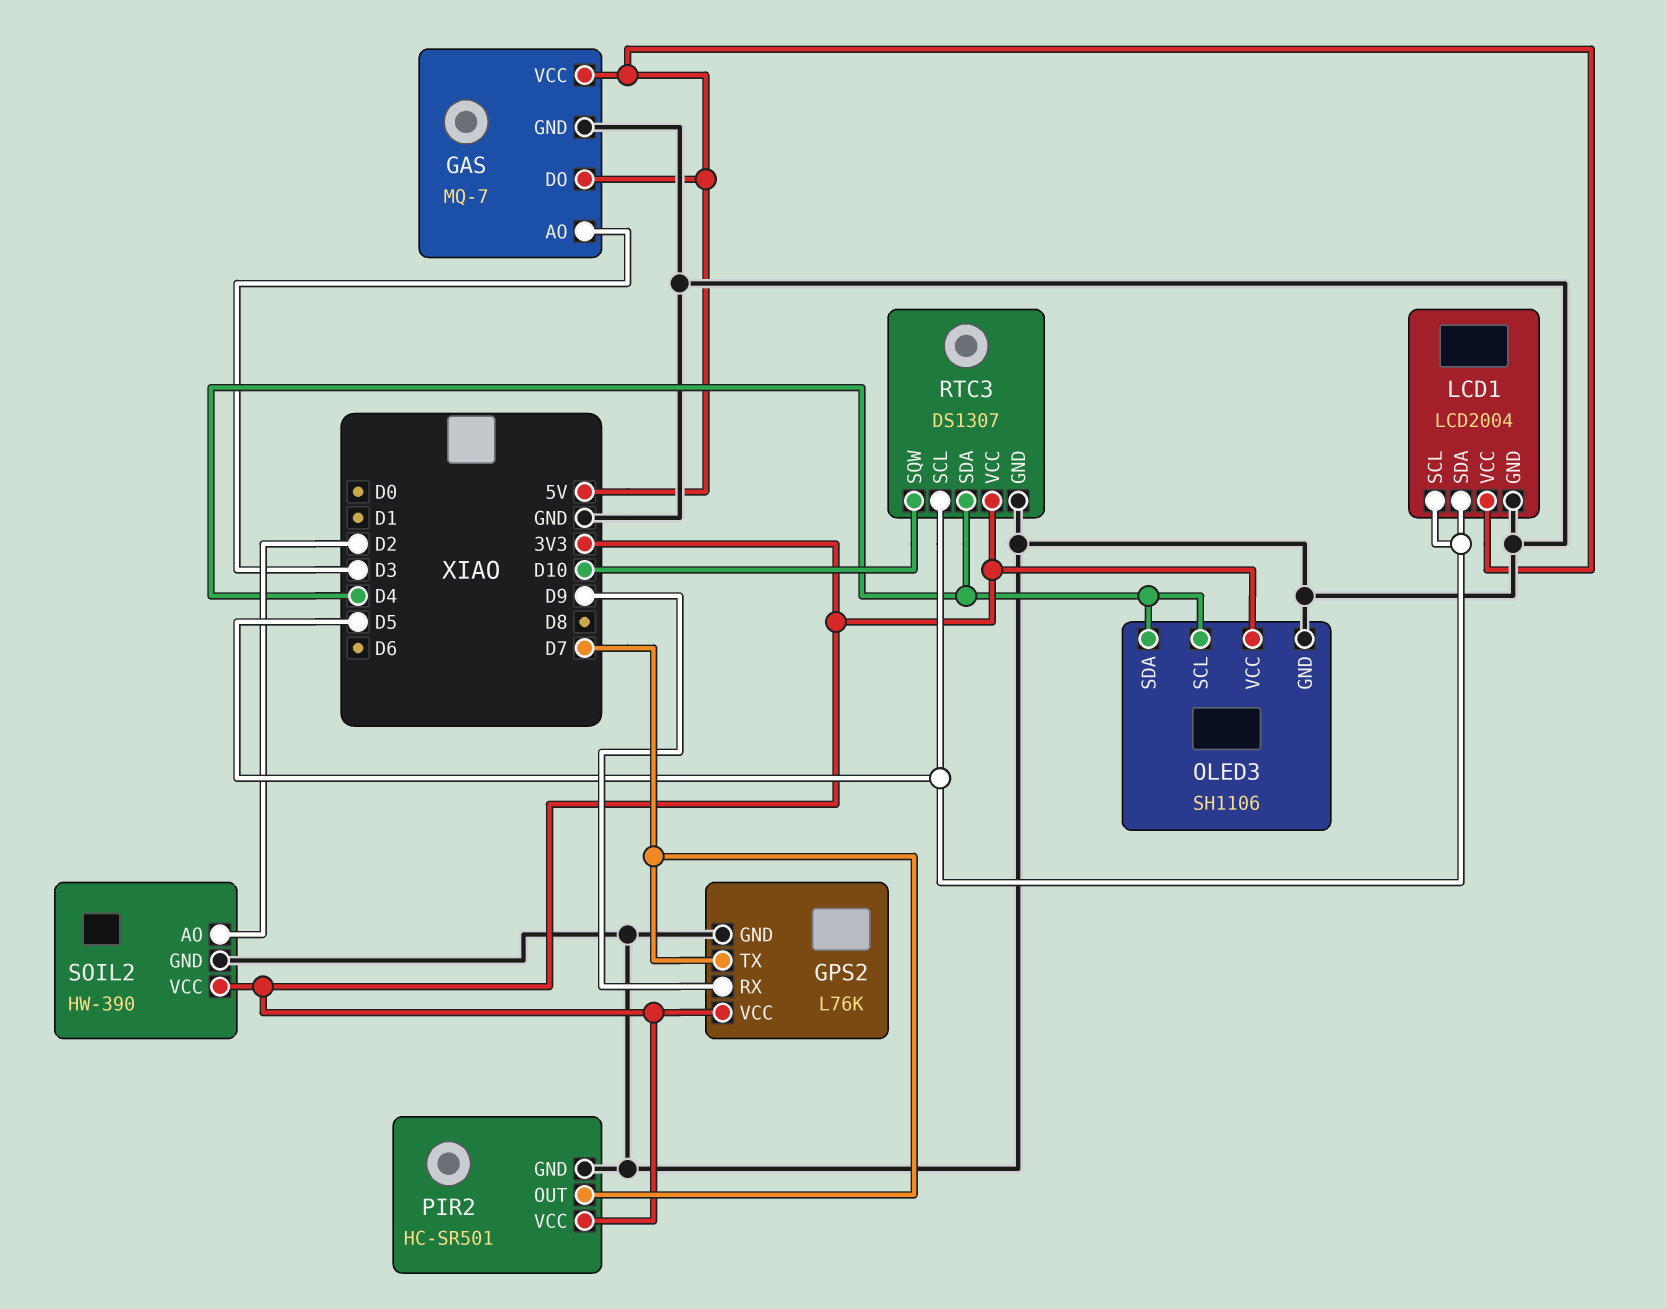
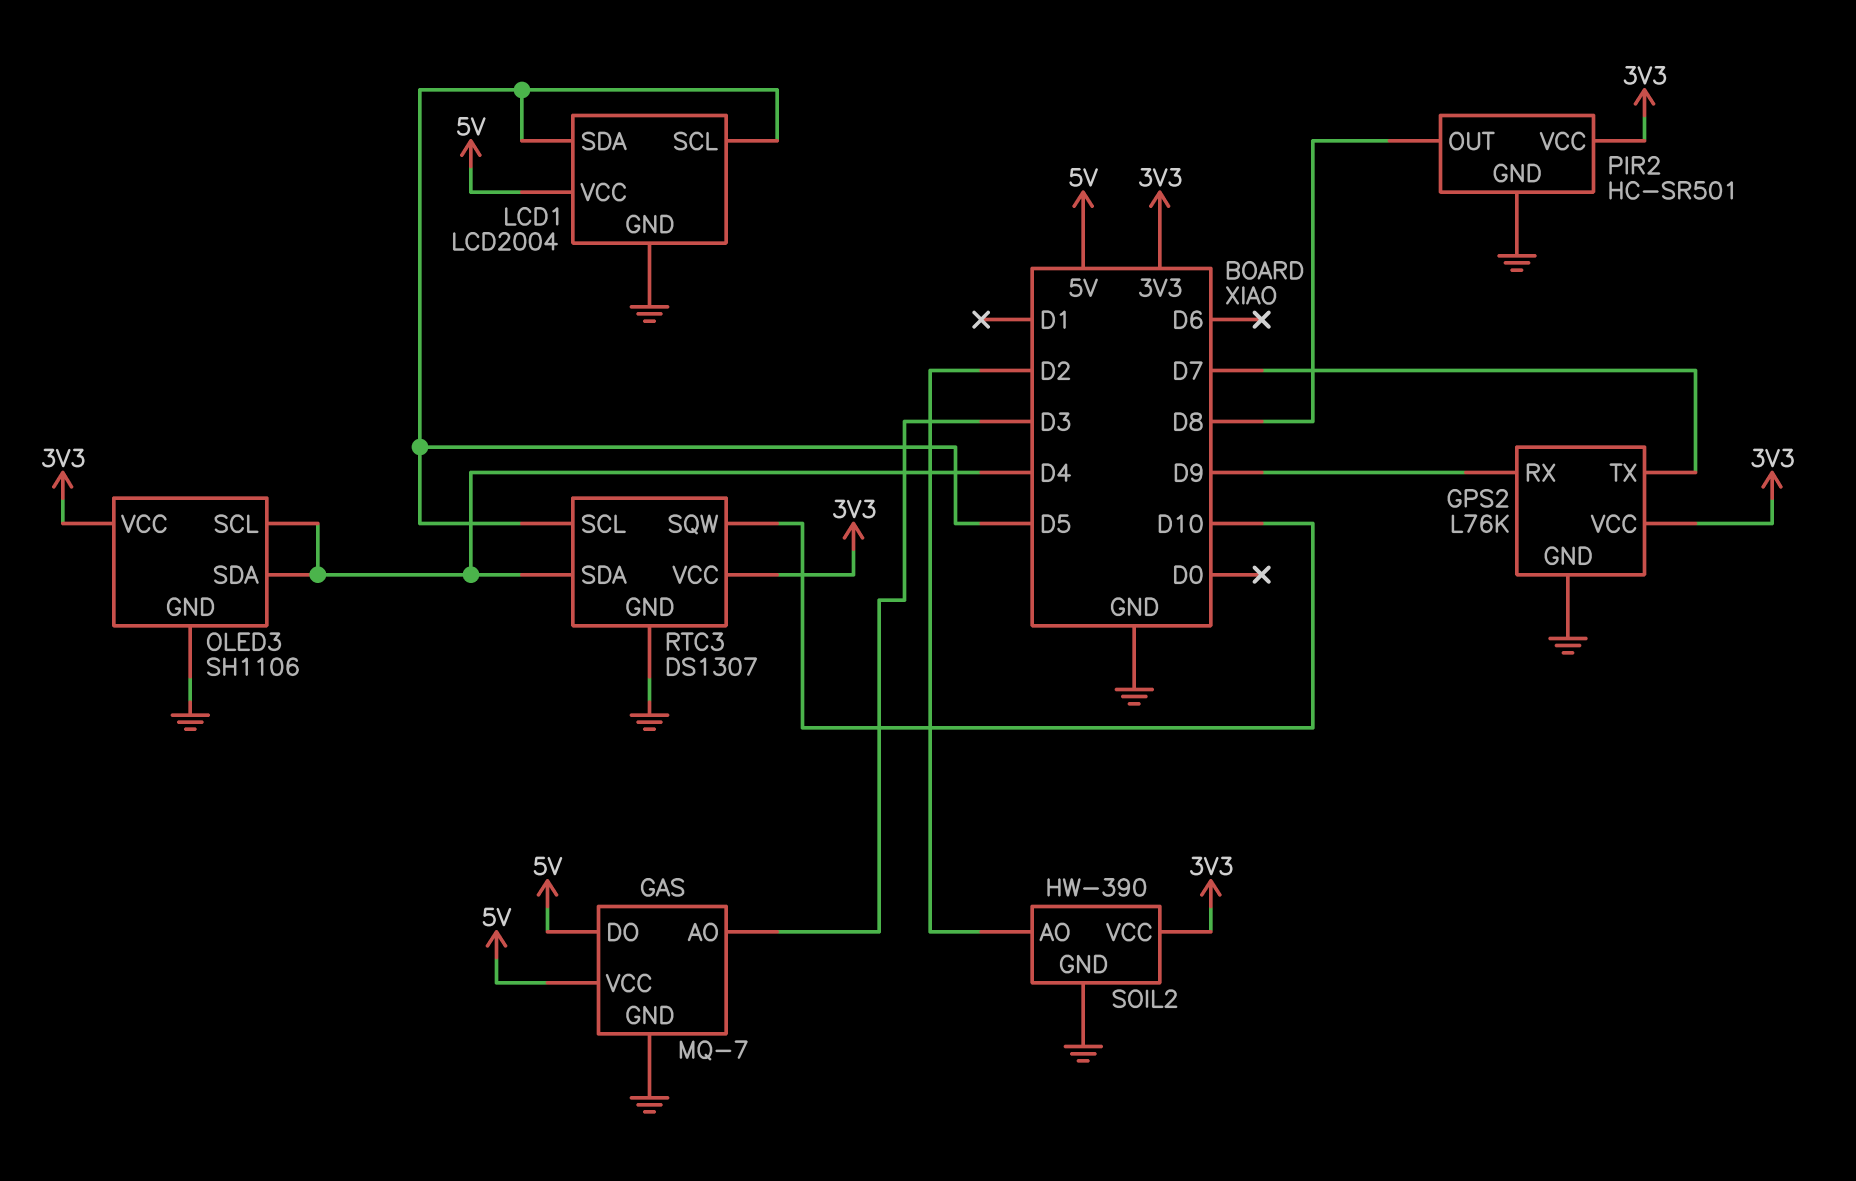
PIR2 pin OUT: D7 -> D8

